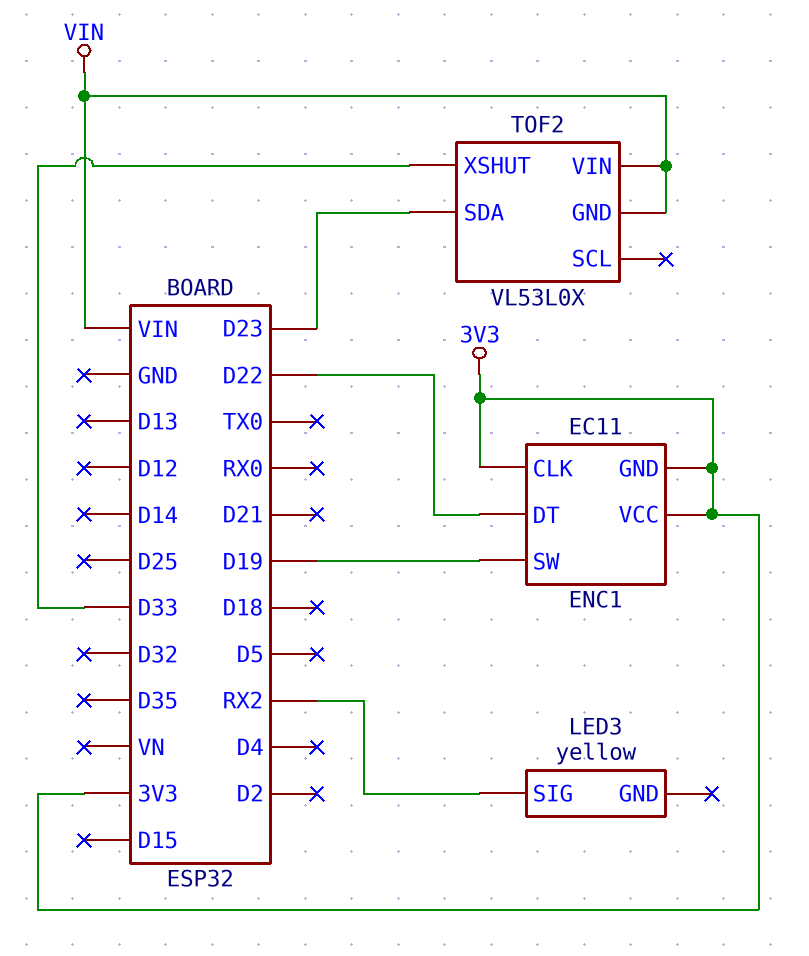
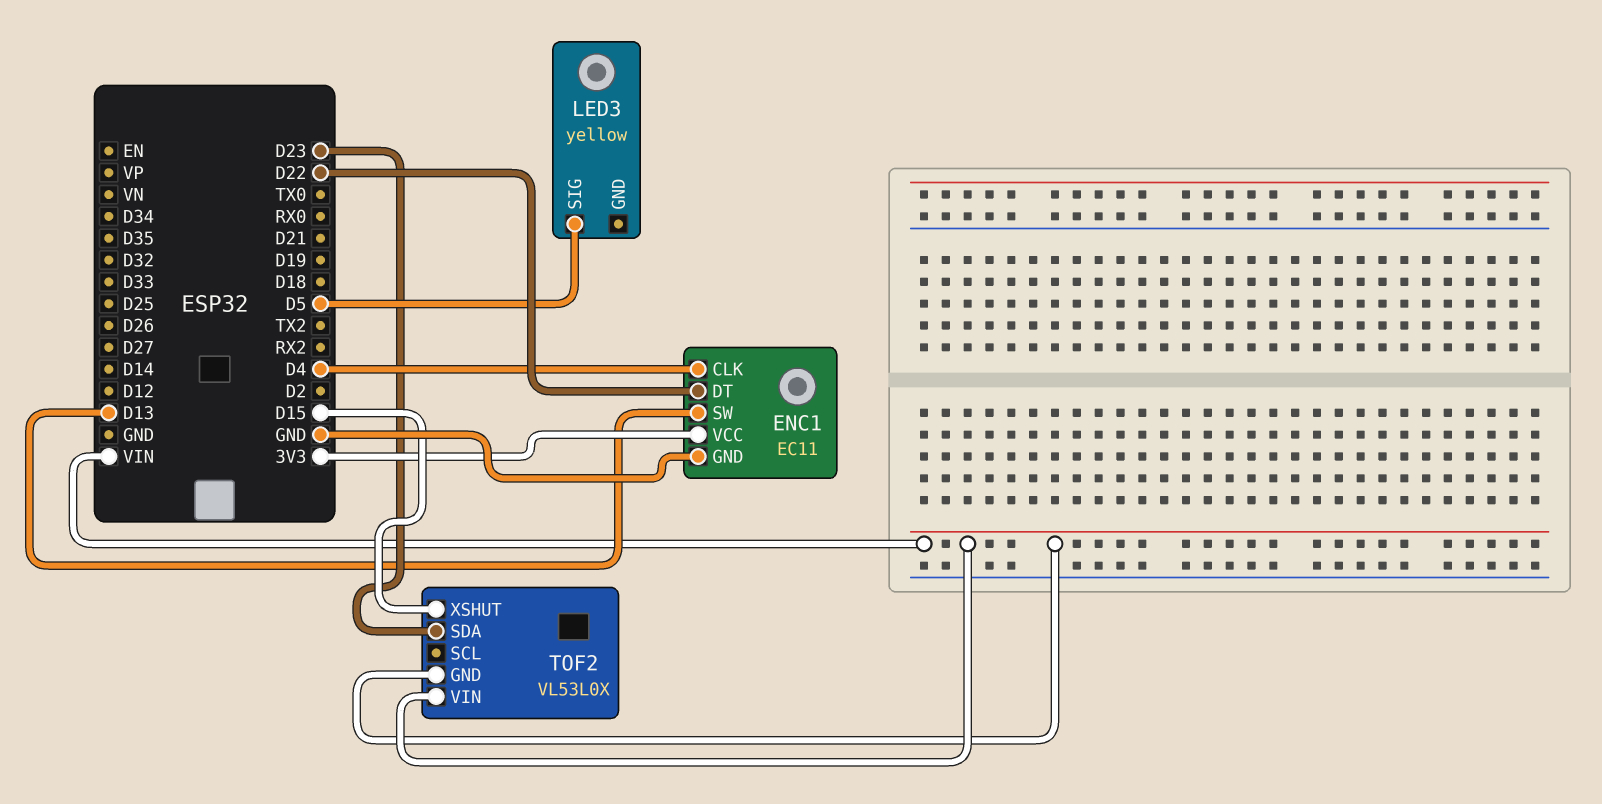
ENC1 pin CLK: 3V3 -> D4
ENC1 pin GND: 3V3 -> GND
ENC1 pin SW: D19 -> D13
LED3 pin SIG: RX2 -> D5
TOF2 pin XSHUT: D33 -> D15

